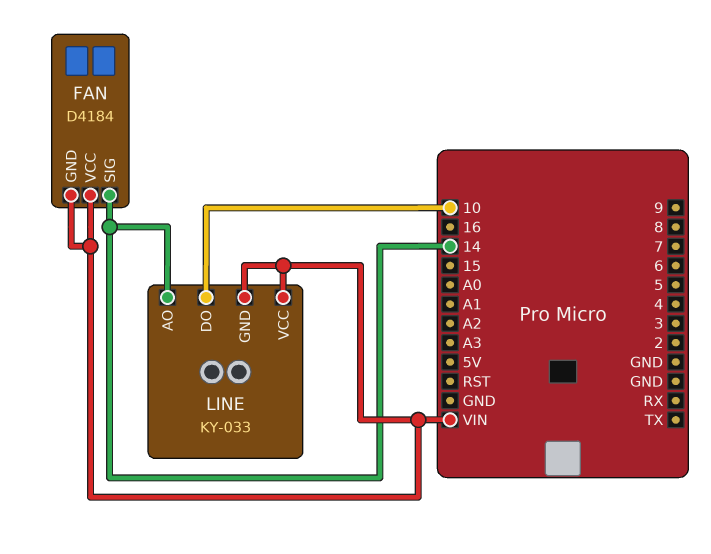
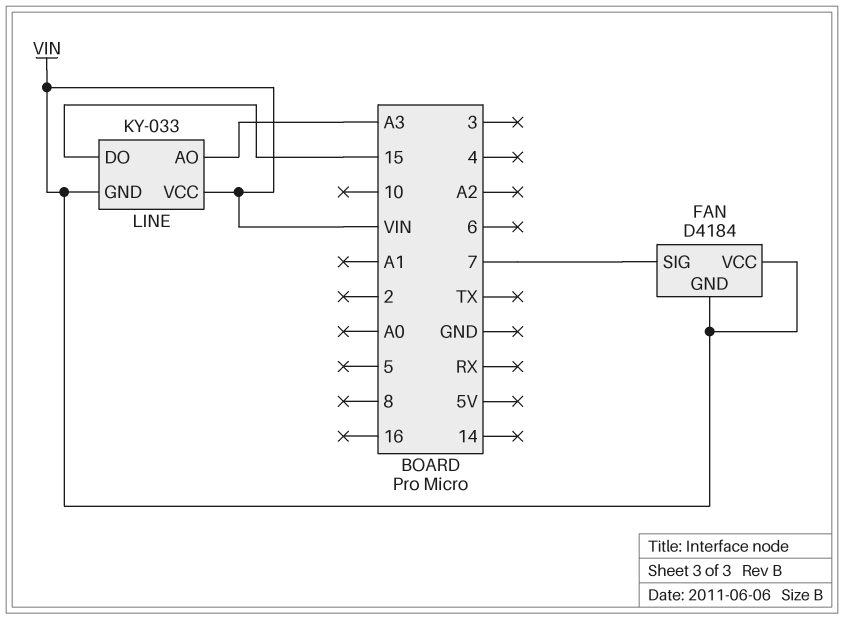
FAN pin SIG: 14 -> 7
LINE pin AO: 14 -> A3
LINE pin DO: 10 -> 15

